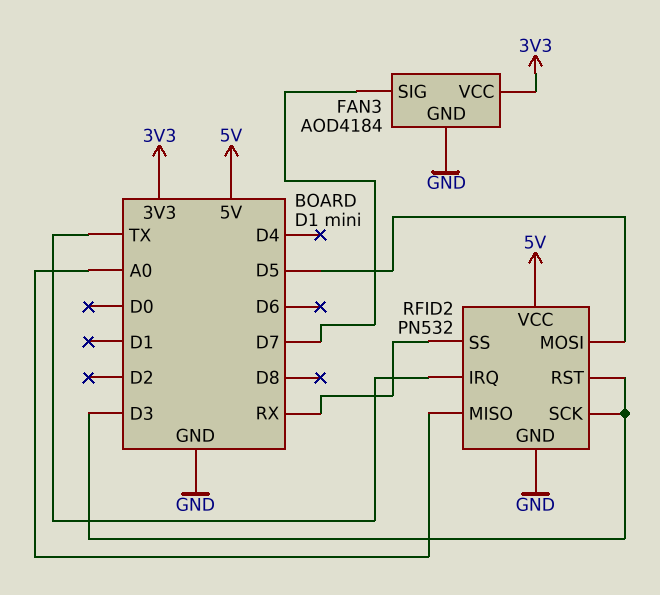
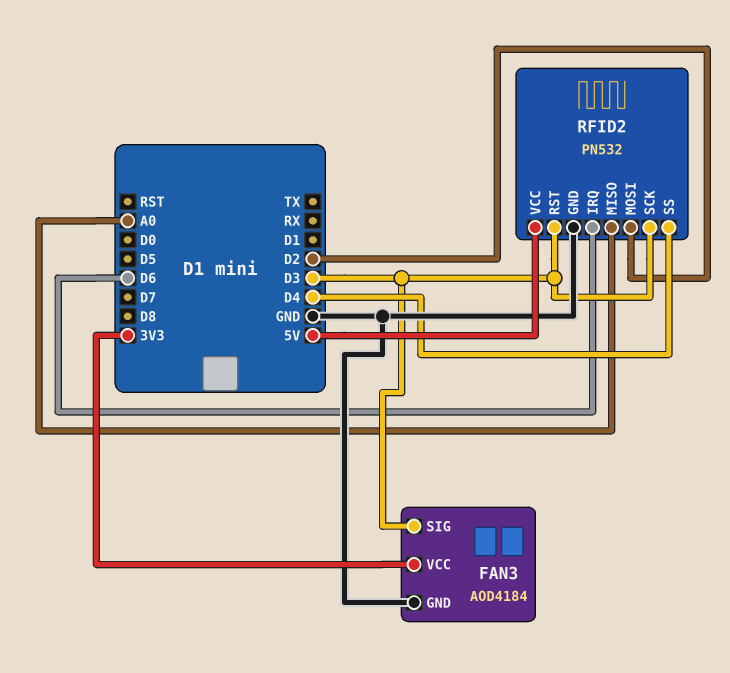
FAN3 pin SIG: D7 -> D3
RFID2 pin IRQ: TX -> D6
RFID2 pin MOSI: D5 -> D2
RFID2 pin SS: RX -> D4

